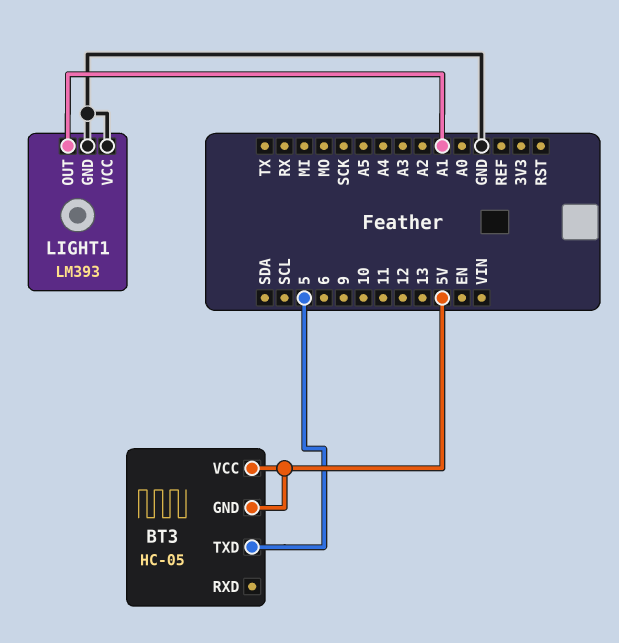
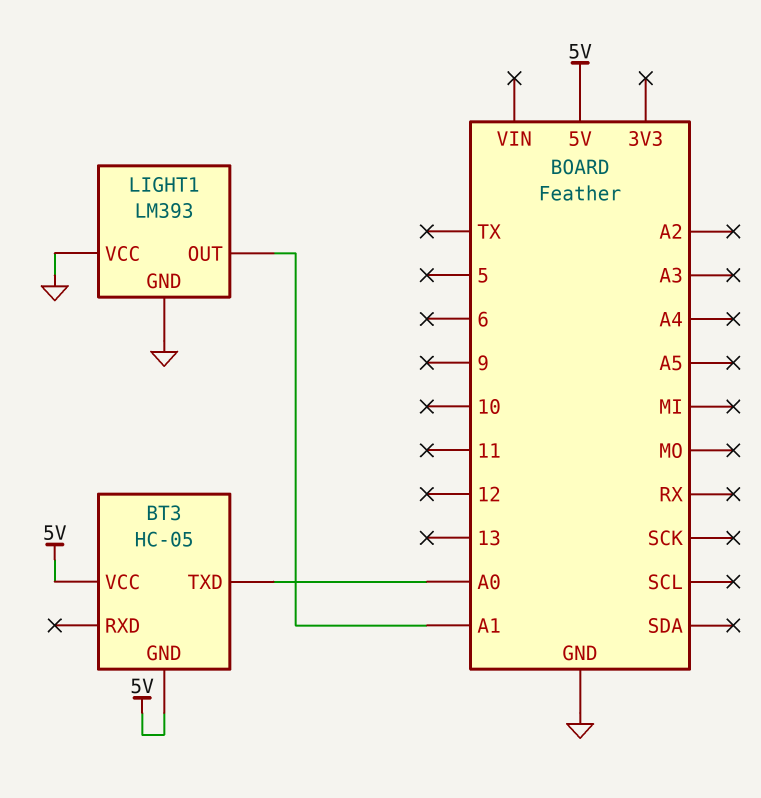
BT3 pin TXD: 5 -> A0

